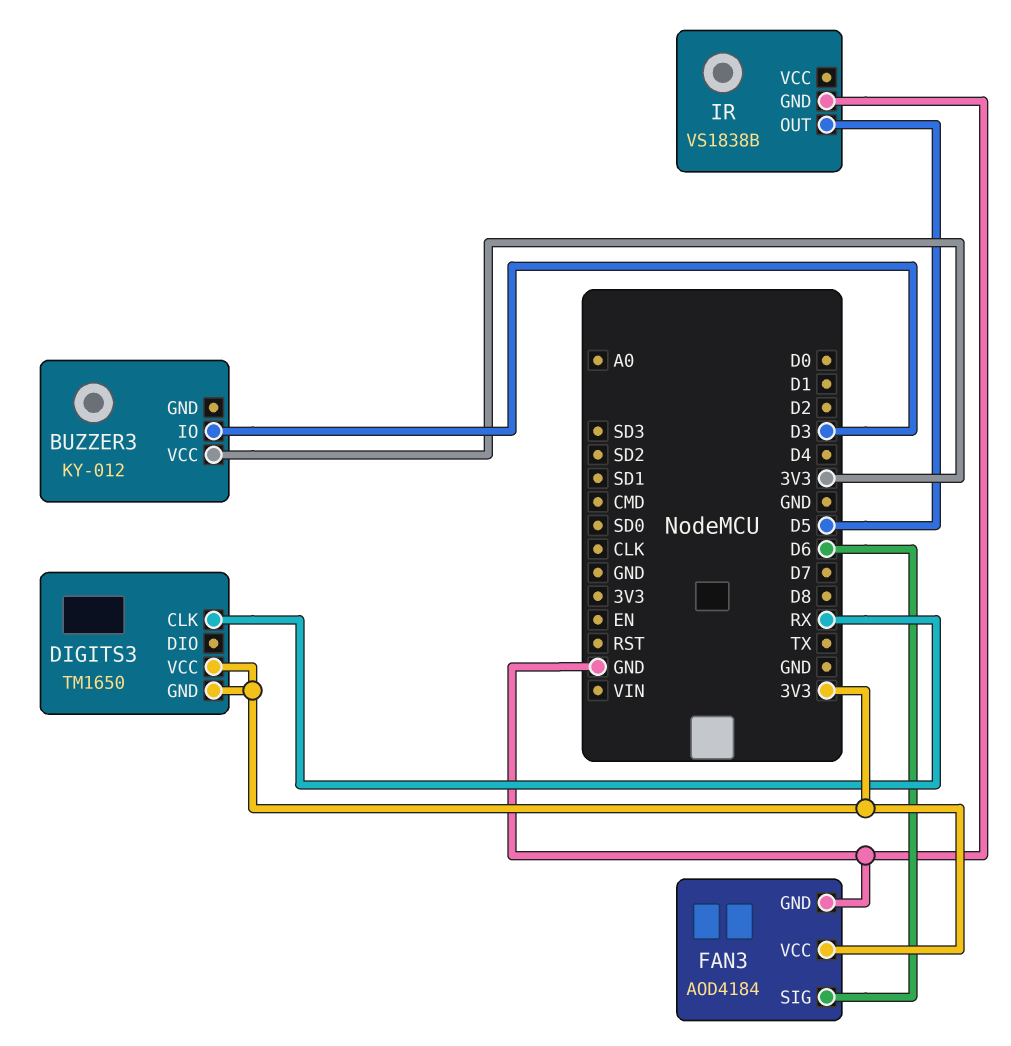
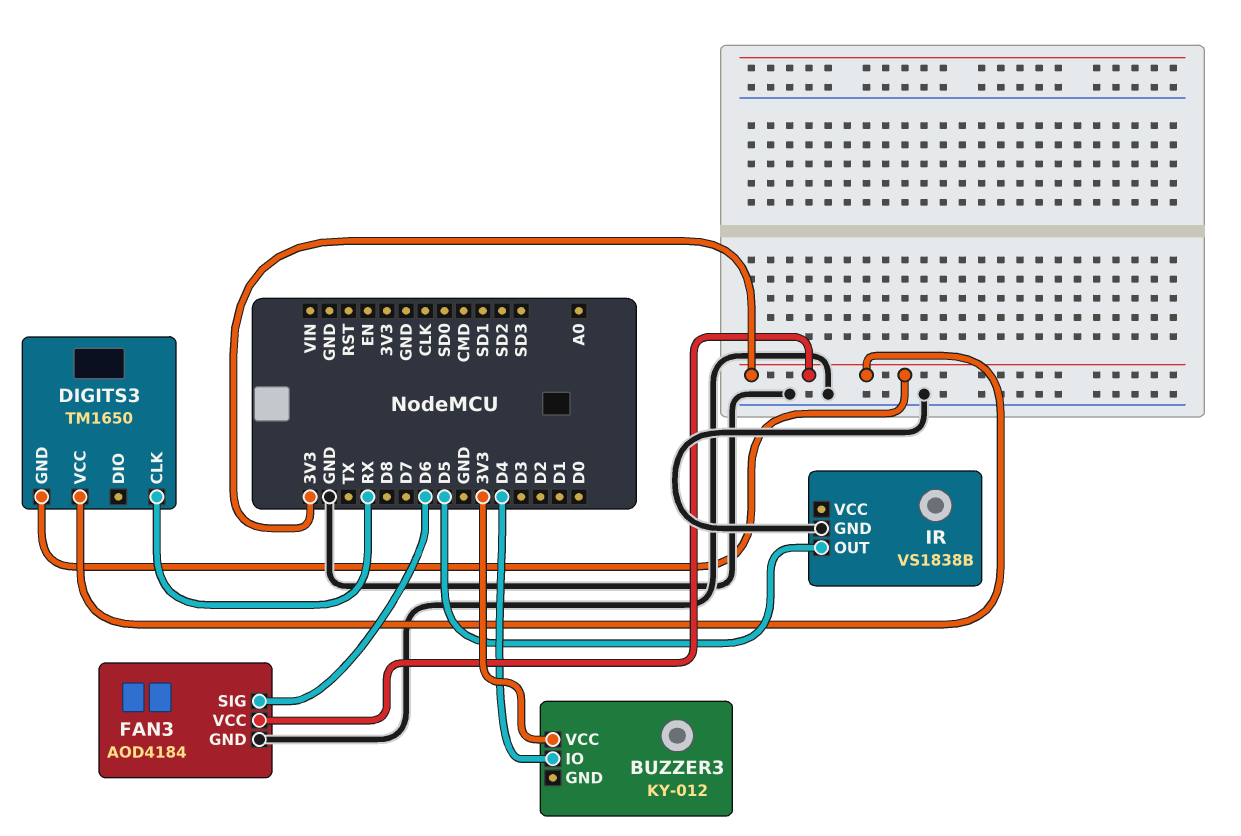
BUZZER3 pin IO: D3 -> D4

